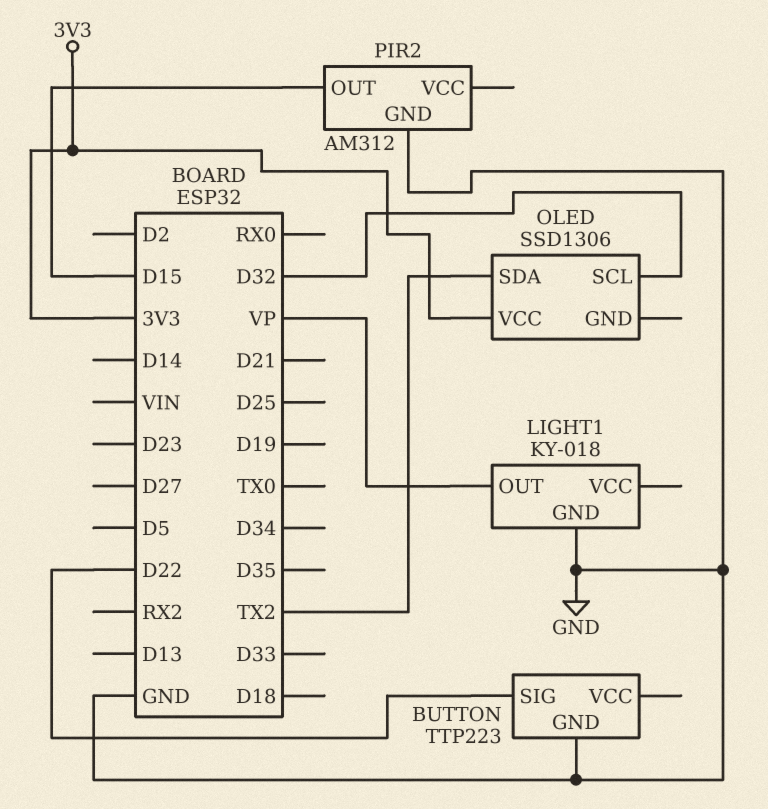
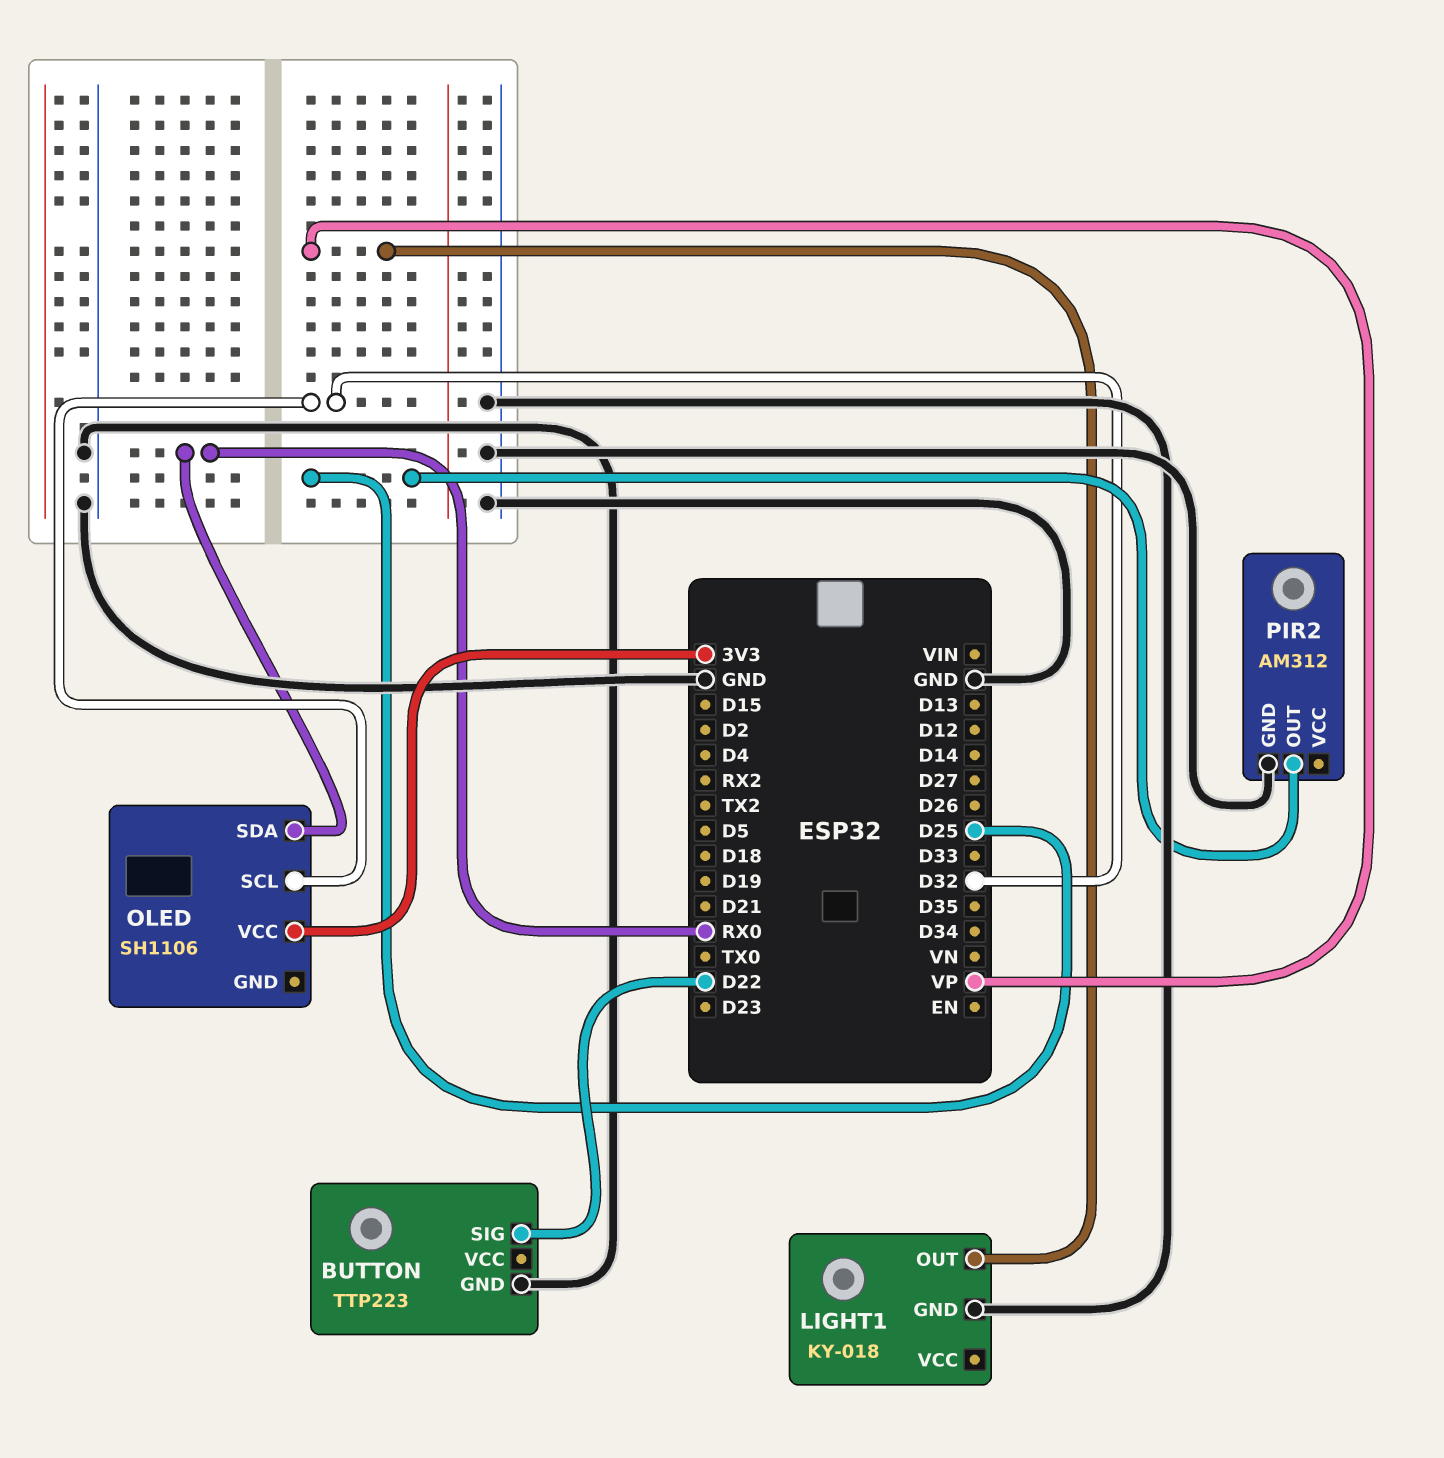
OLED: SSD1306 -> SH1106
OLED pin SDA: TX2 -> RX0
PIR2 pin OUT: D15 -> D25

